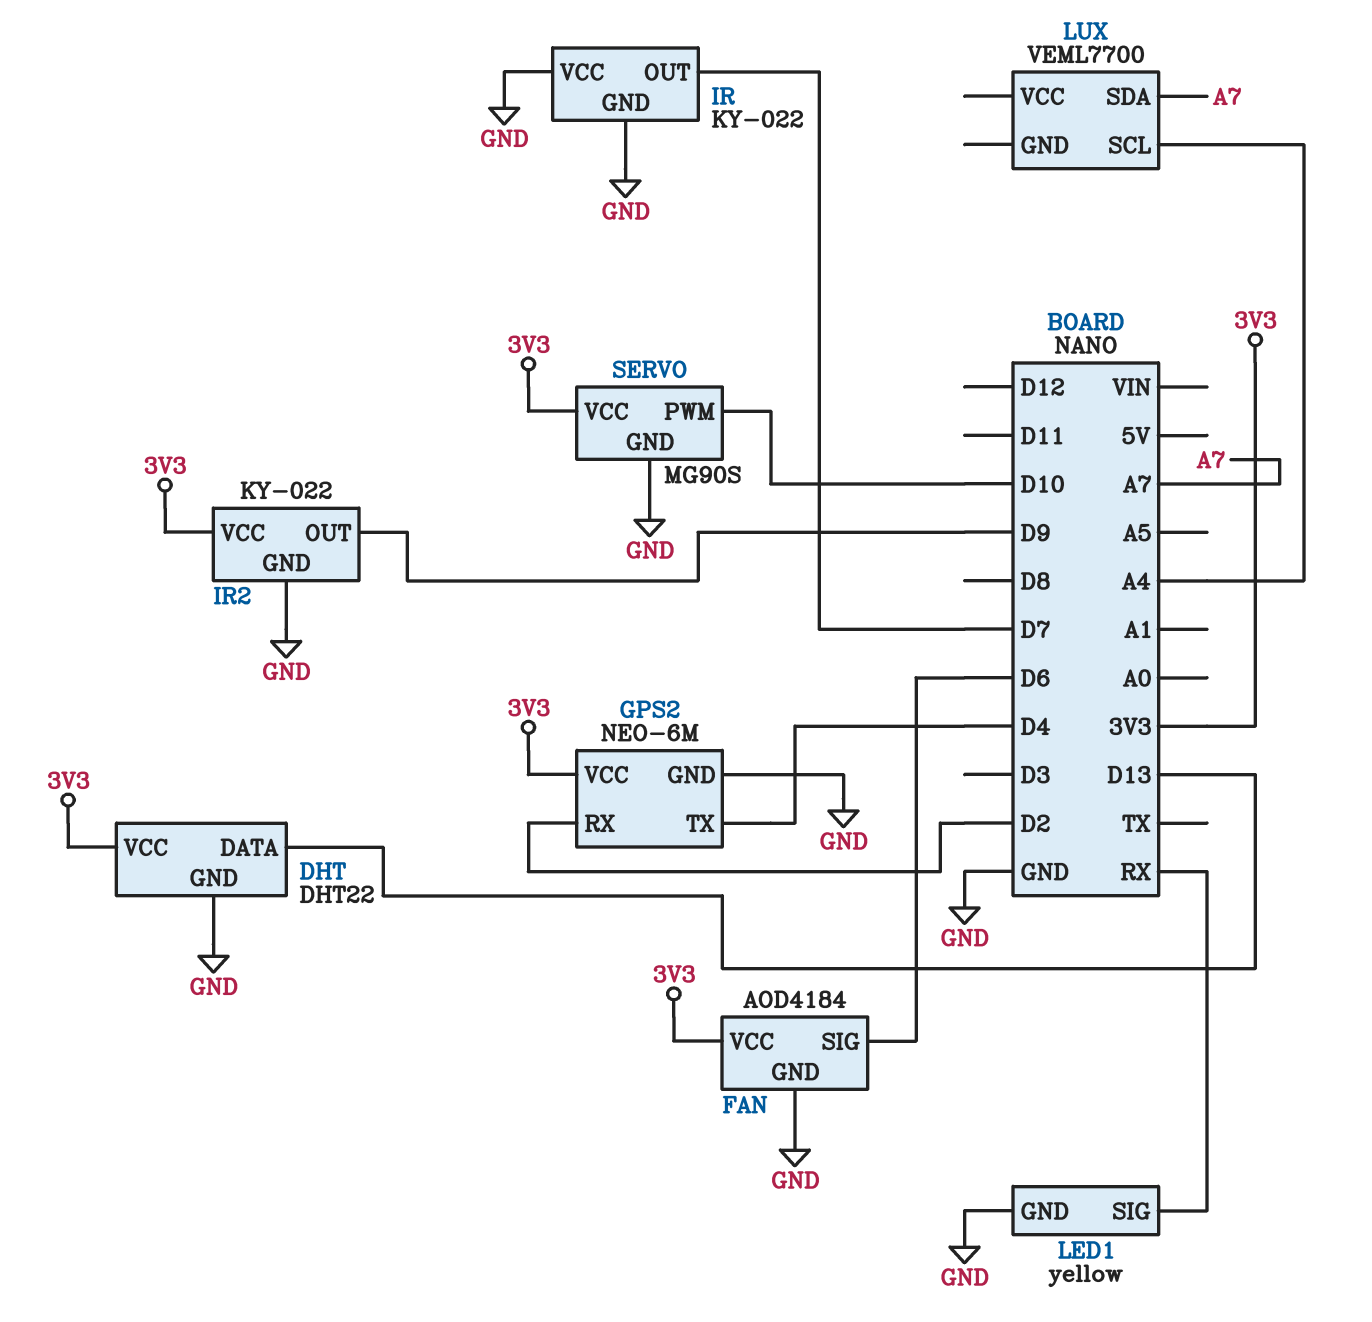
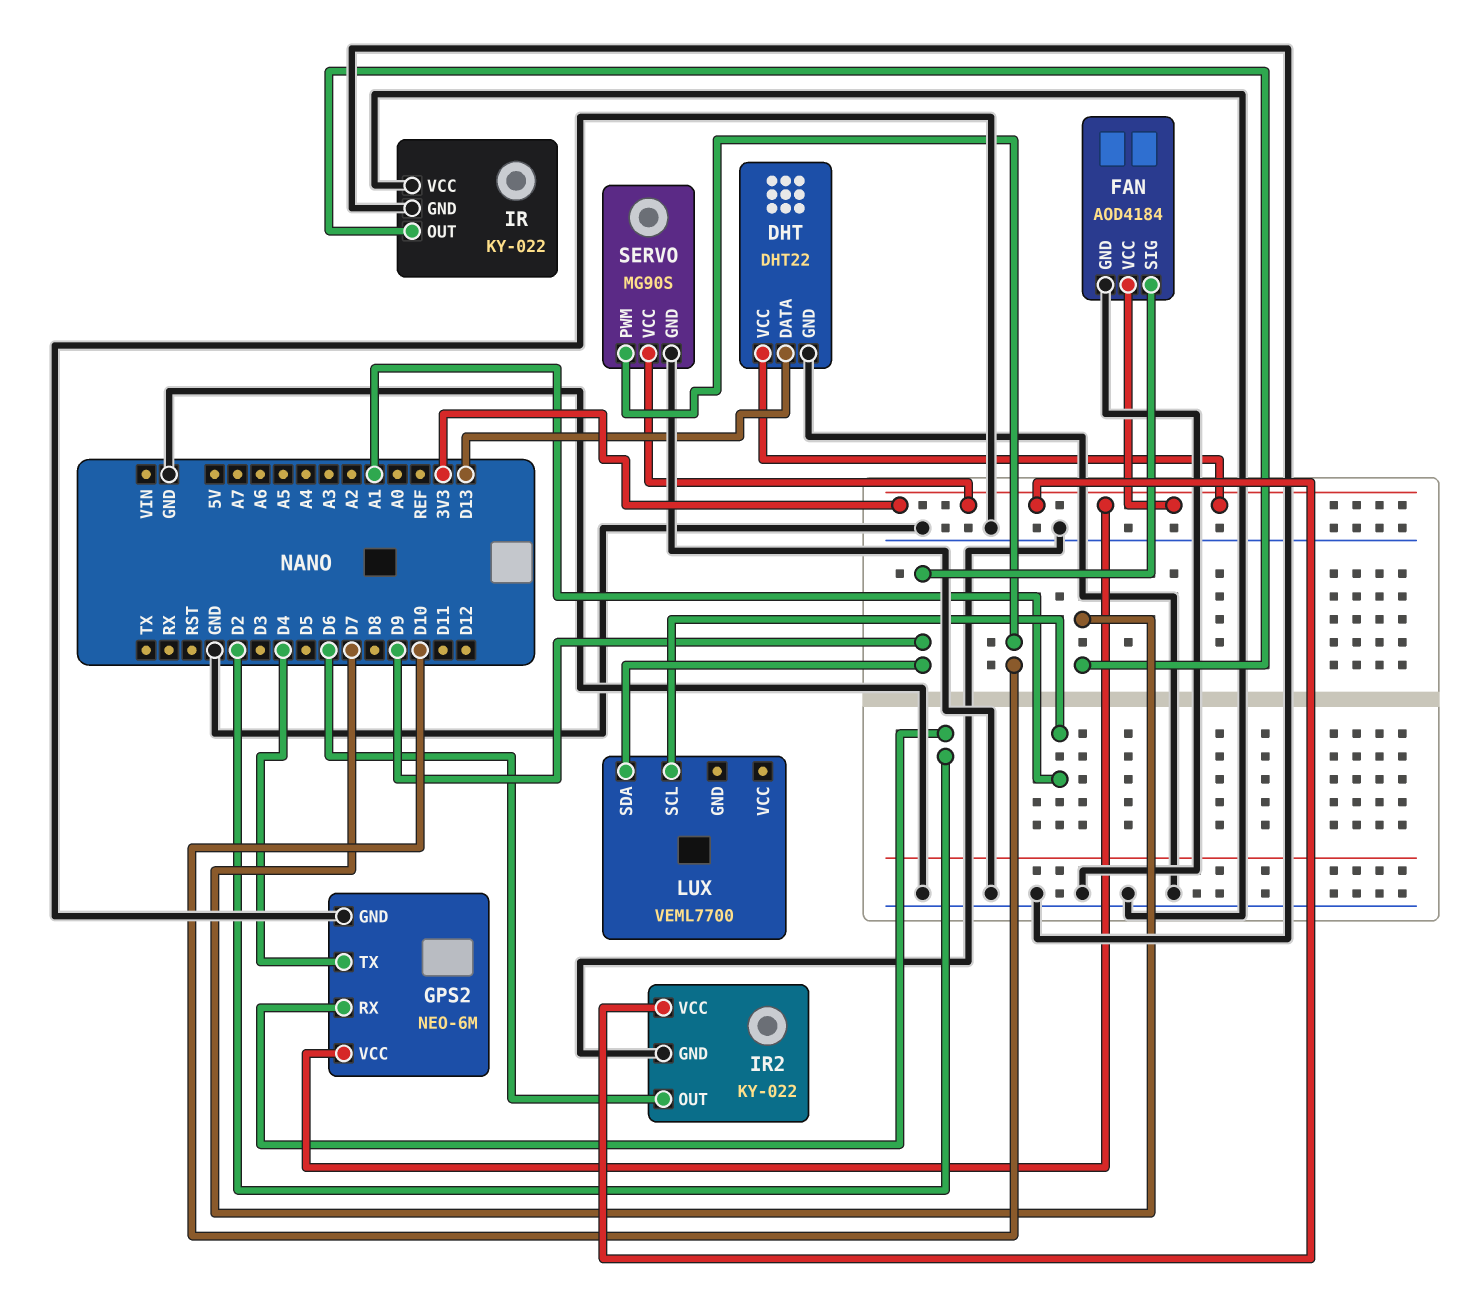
FAN pin SIG: D6 -> D9
IR2 pin OUT: D9 -> D6
LED1: yellow -> none
LED1 pin GND: GND -> none
LED1 pin SIG: RX -> none
LUX pin SCL: A4 -> A1
LUX pin SDA: A7 -> D9

